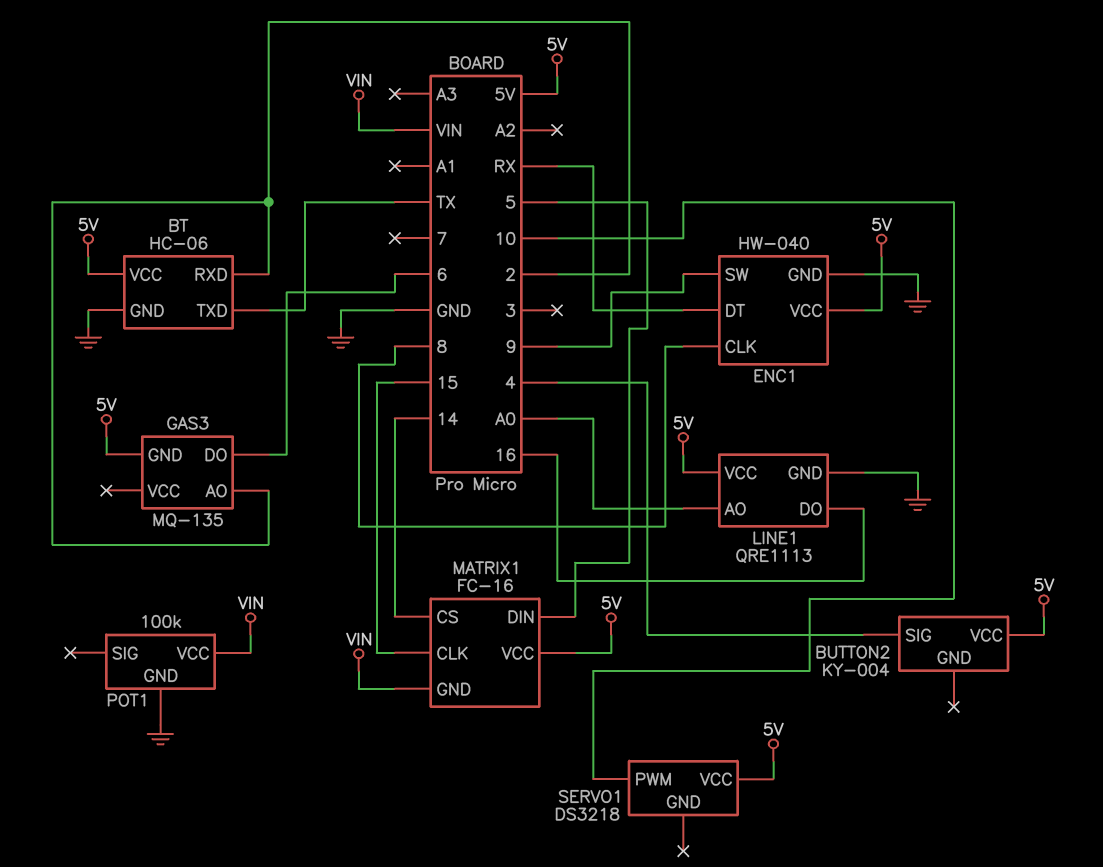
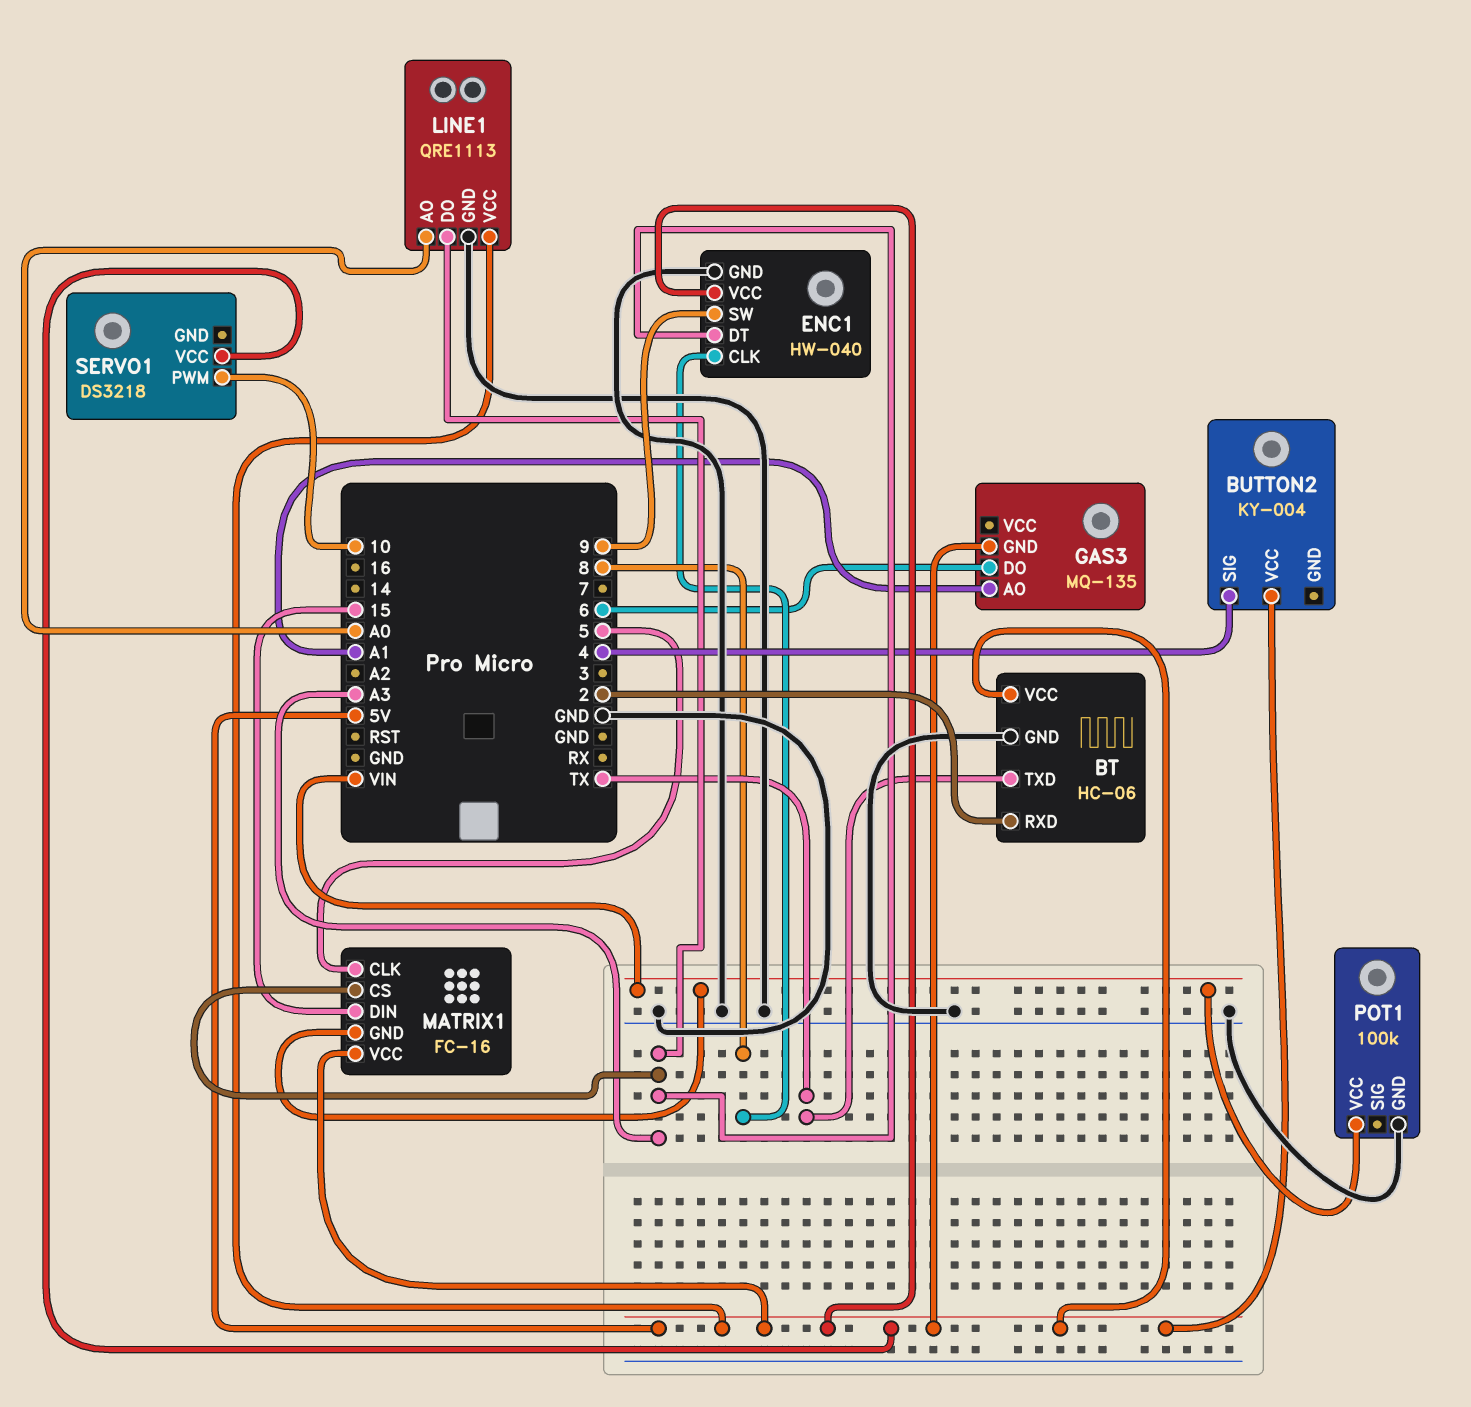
ENC1 pin DT: RX -> A3
GAS3 pin AO: 2 -> A1
LINE1 pin DO: 16 -> A3
MATRIX1 pin CLK: 15 -> 5
MATRIX1 pin CS: 14 -> A3
MATRIX1 pin DIN: 5 -> 15

